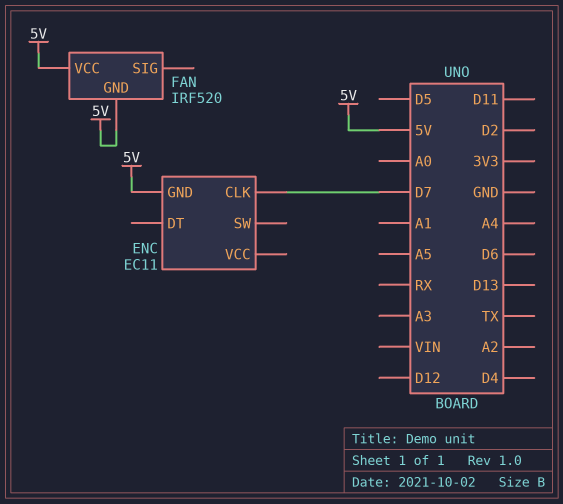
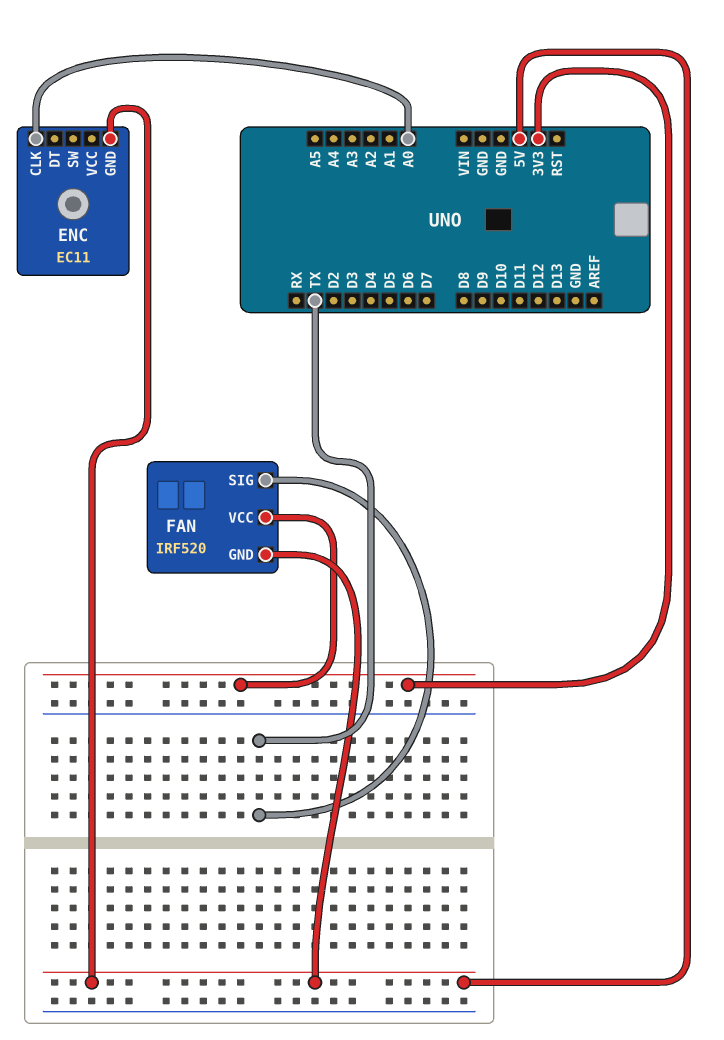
ENC pin CLK: D7 -> A0
FAN pin SIG: none -> TX
FAN pin VCC: 5V -> 3V3

